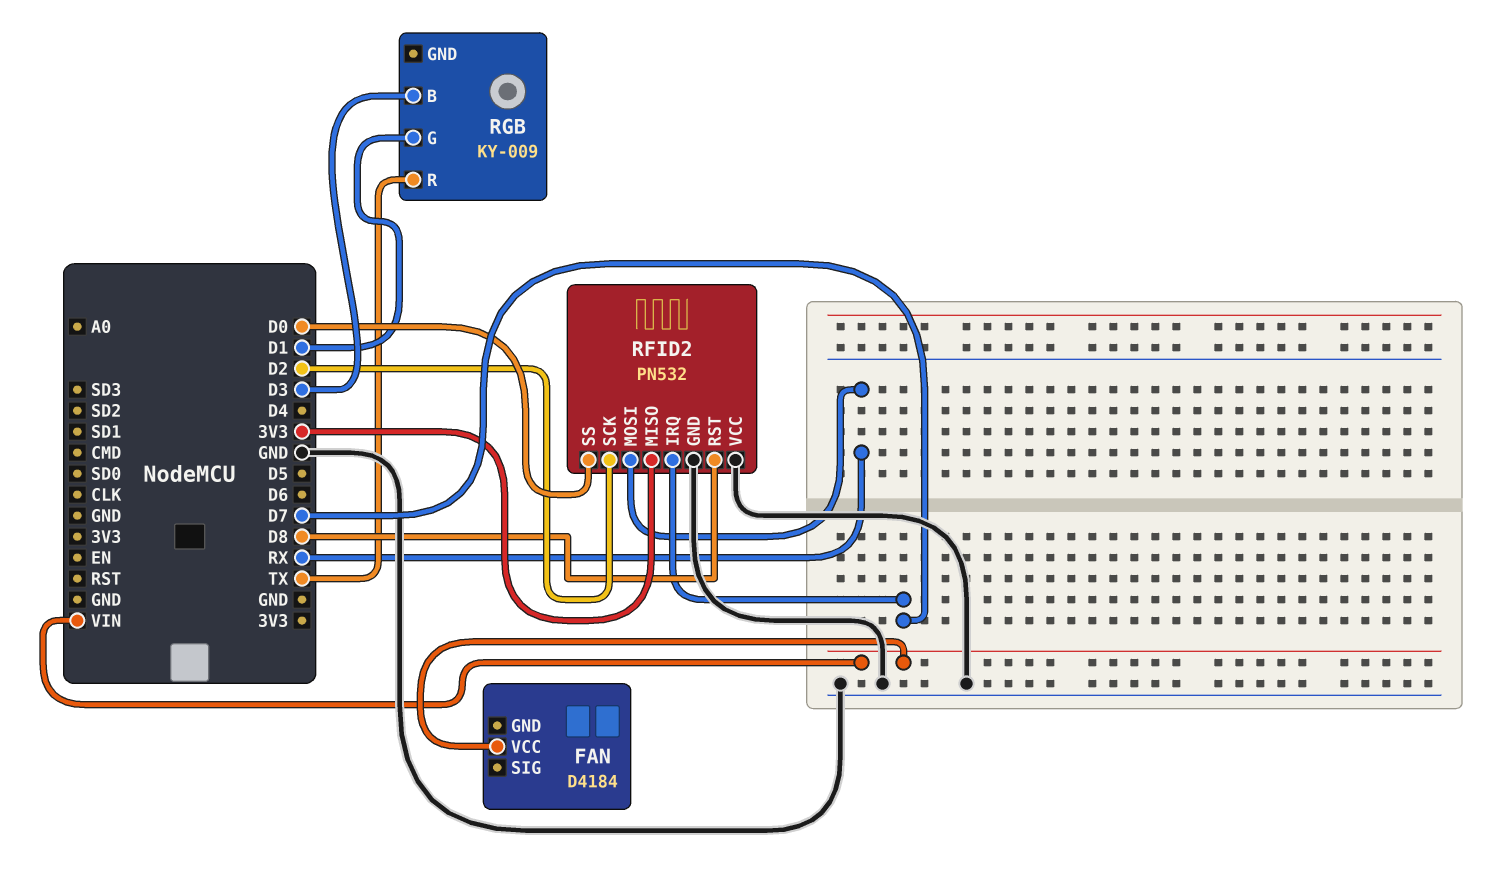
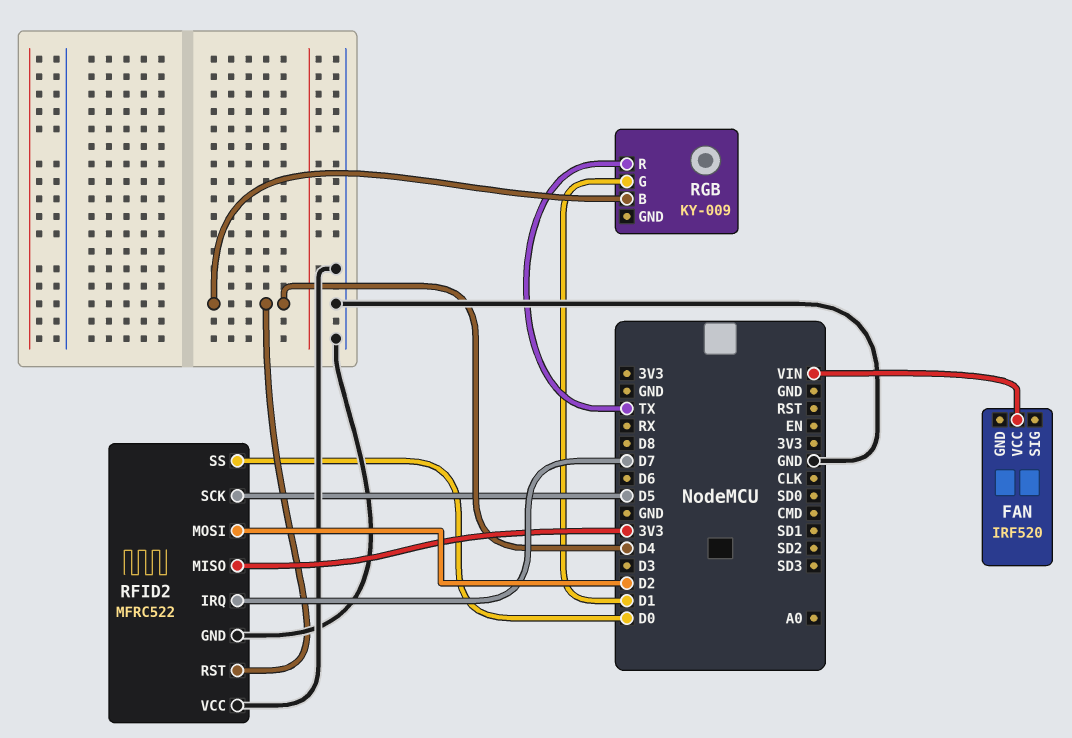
FAN: D4184 -> IRF520
RFID2: PN532 -> MFRC522
RFID2 pin MOSI: RX -> D2
RFID2 pin RST: D8 -> D4
RFID2 pin SCK: D2 -> D5
RGB pin B: D3 -> D4

